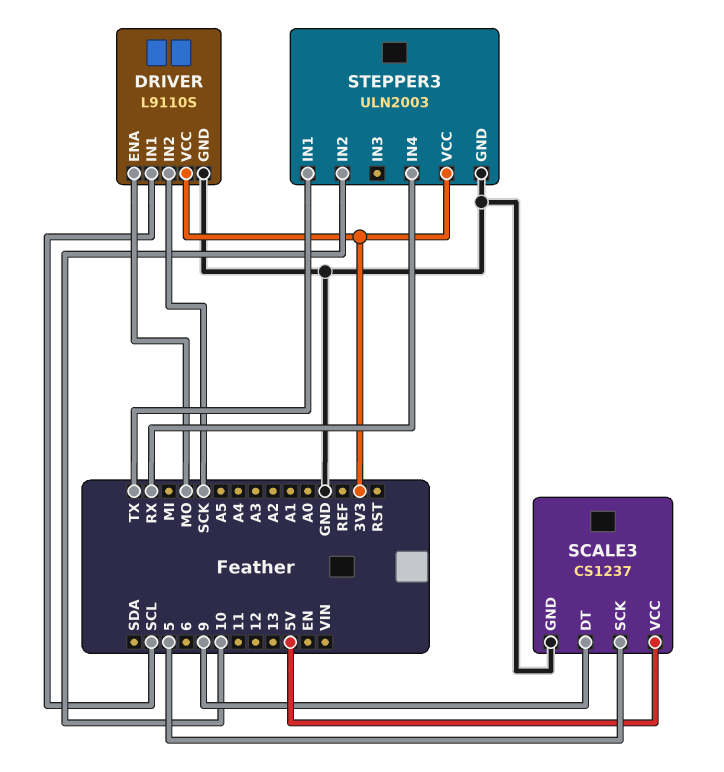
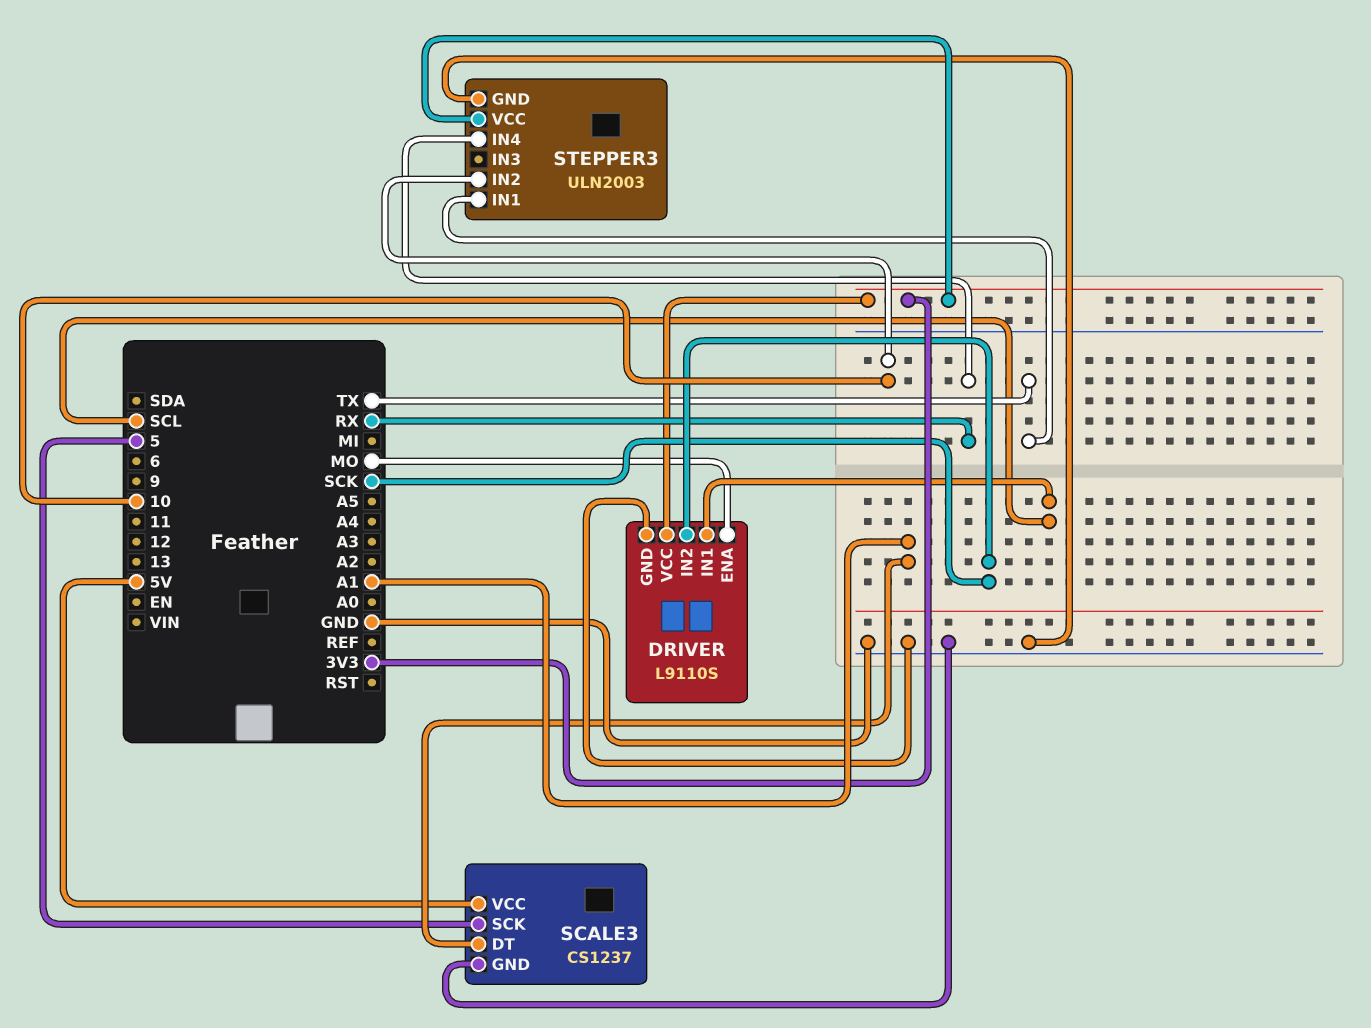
SCALE3 pin DT: 9 -> A1

